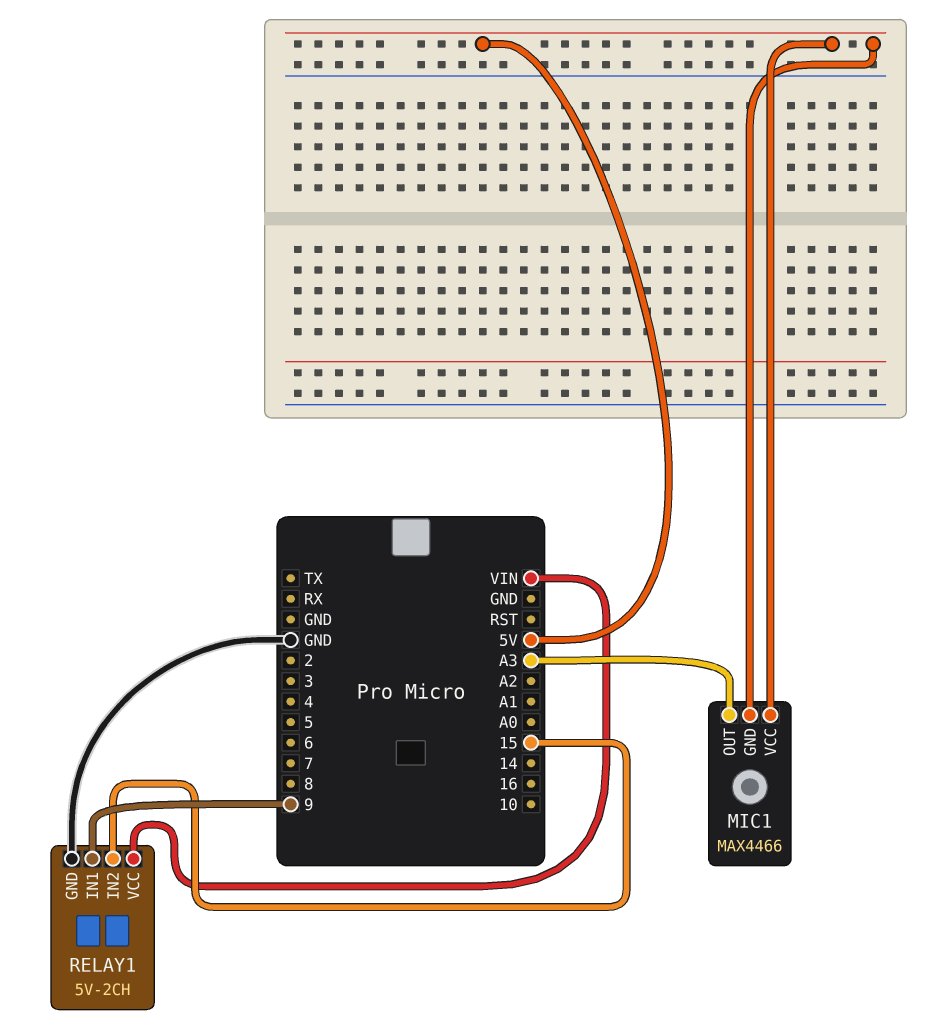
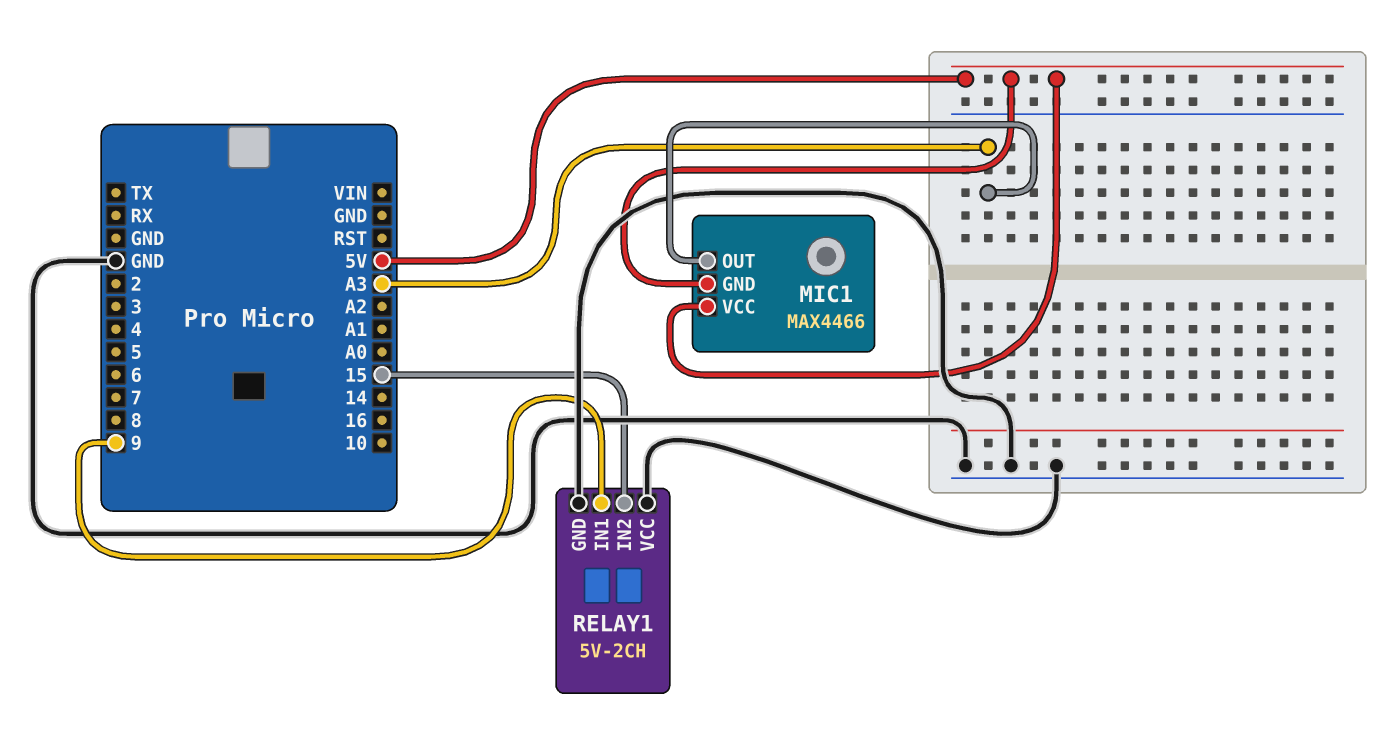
RELAY1 pin VCC: VIN -> GND

